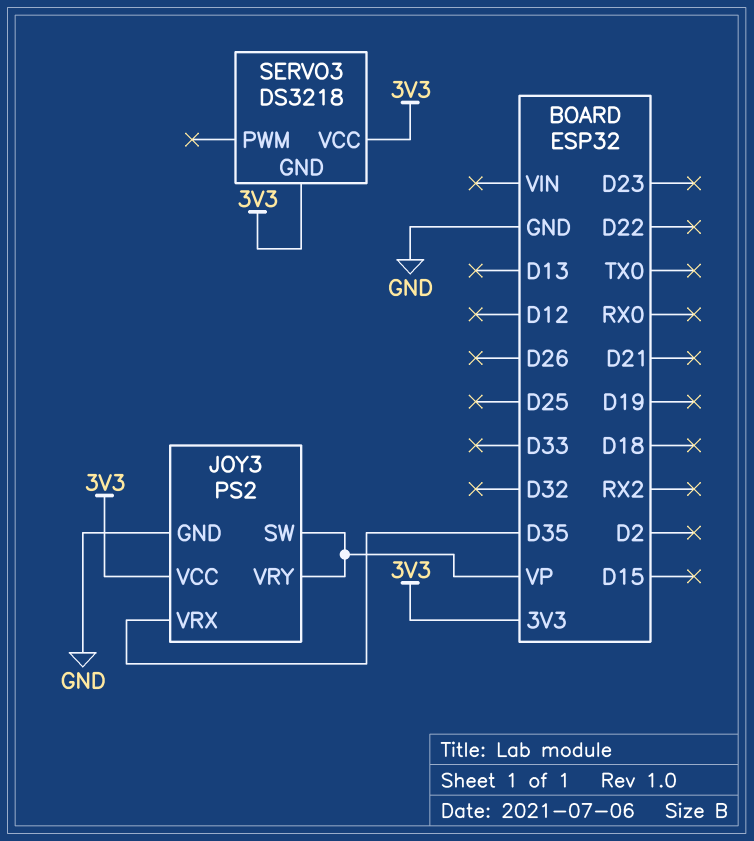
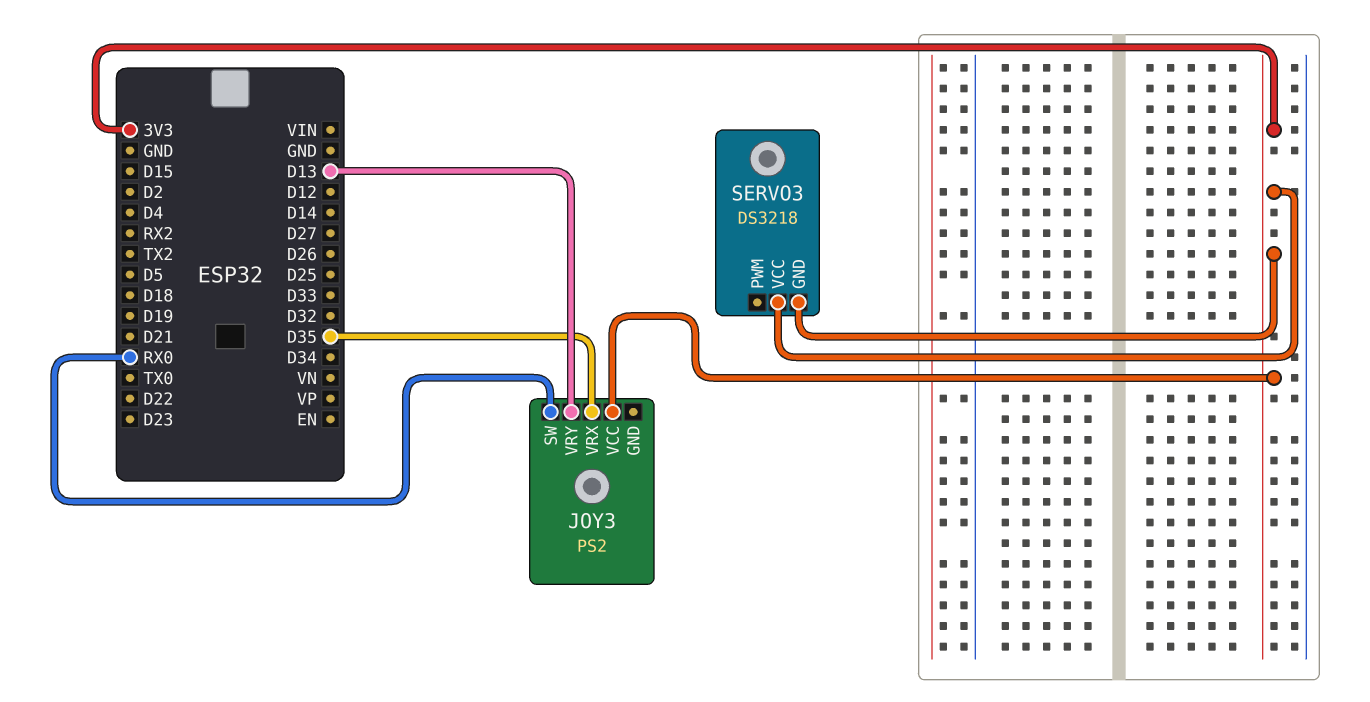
JOY3 pin GND: GND -> none
JOY3 pin SW: VP -> RX0
JOY3 pin VRY: VP -> D13

